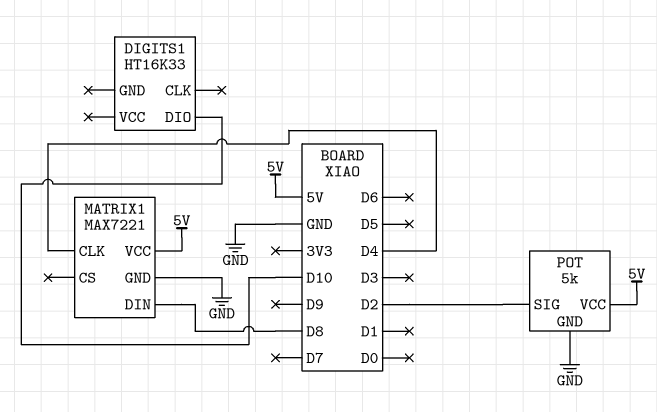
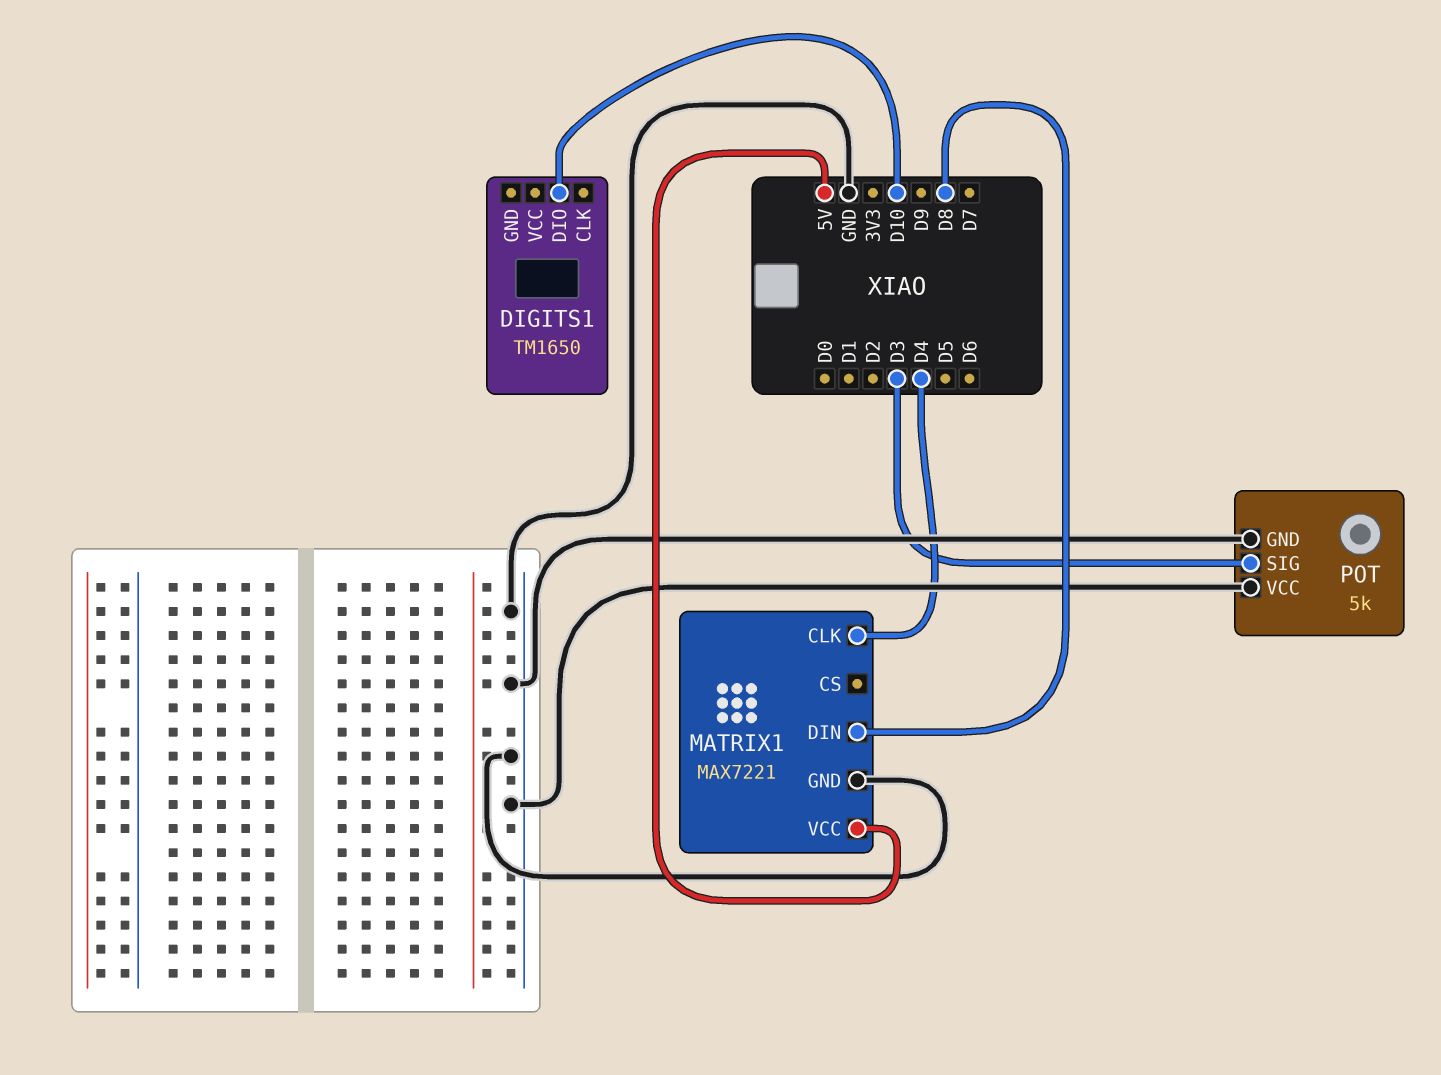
DIGITS1: HT16K33 -> TM1650
POT pin SIG: D2 -> D3
POT pin VCC: 5V -> GND

